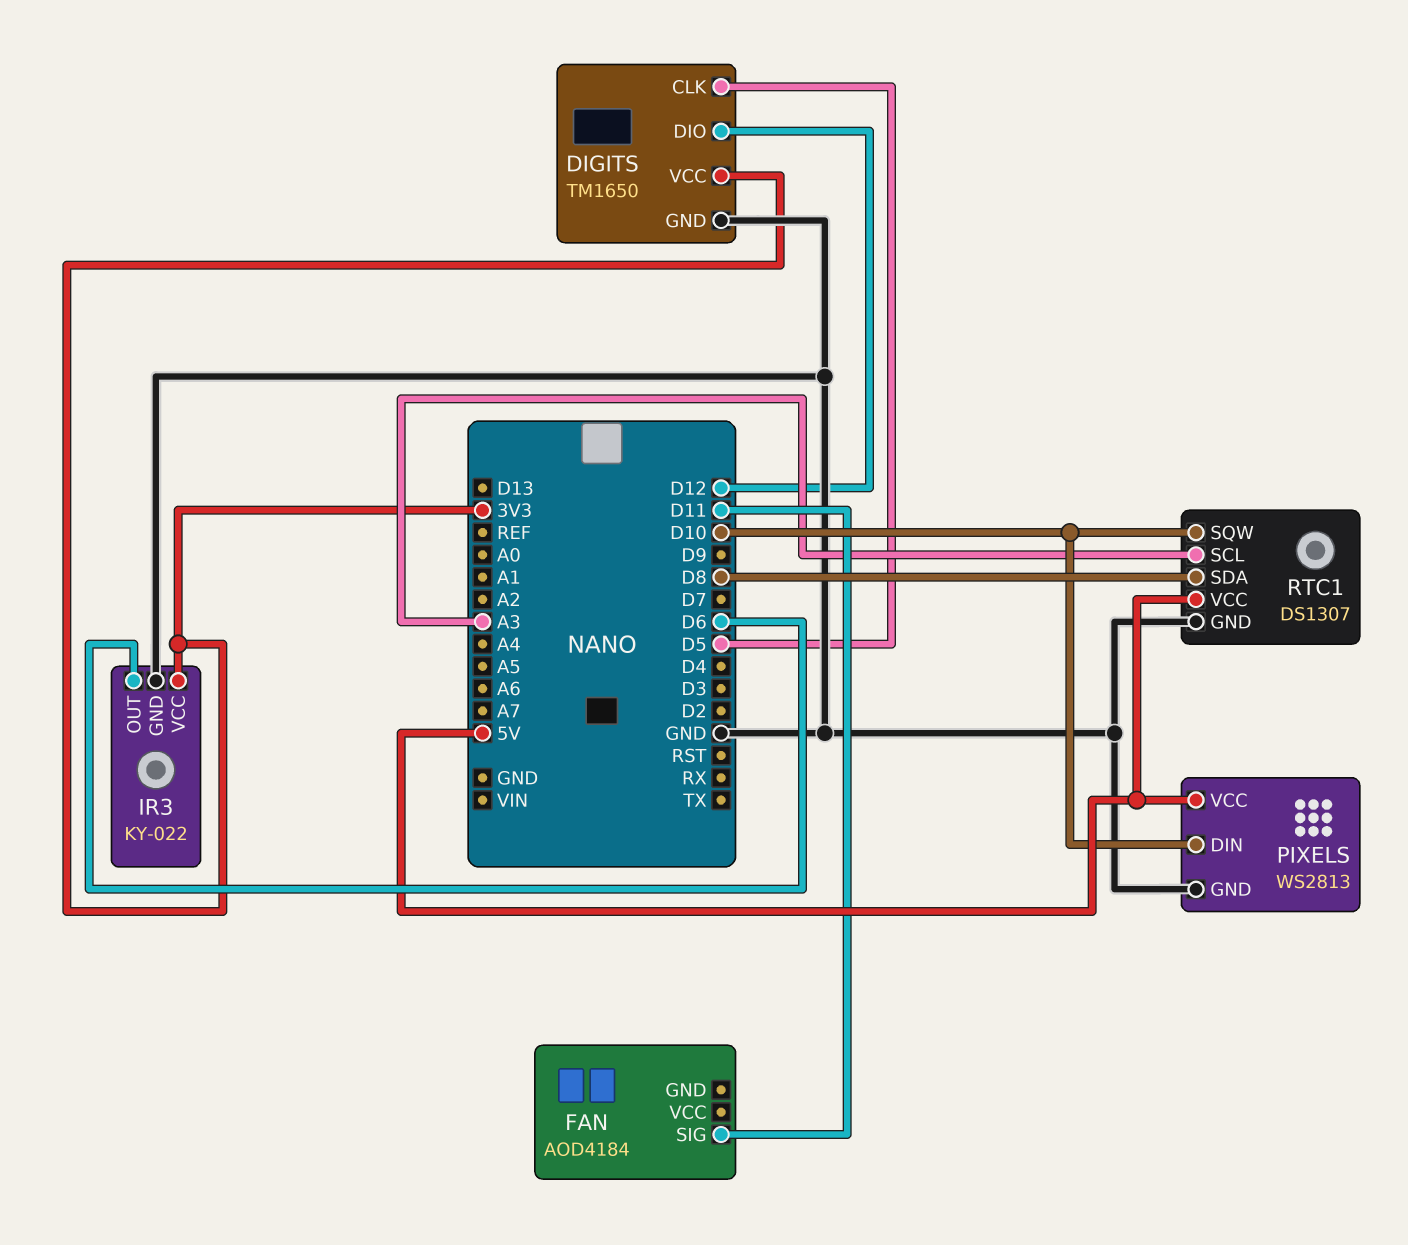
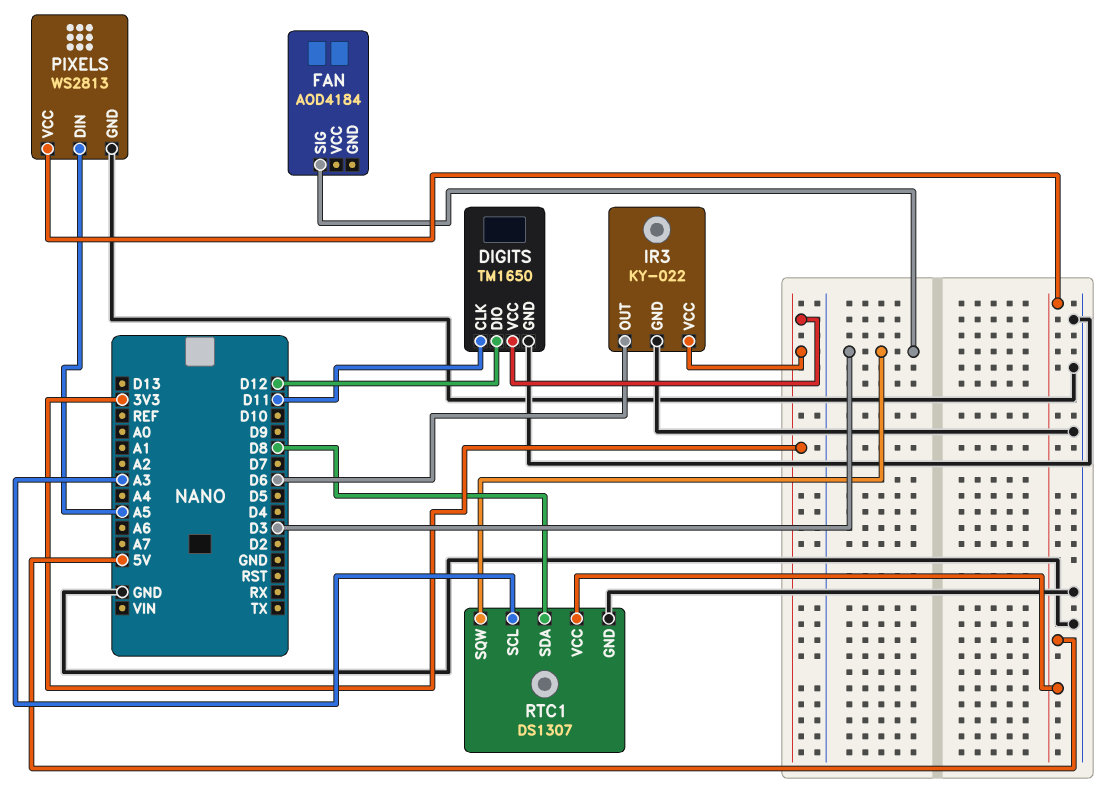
DIGITS pin CLK: D5 -> D11
FAN pin SIG: D11 -> D3
PIXELS pin DIN: D10 -> A5
RTC1 pin SQW: D10 -> D3

